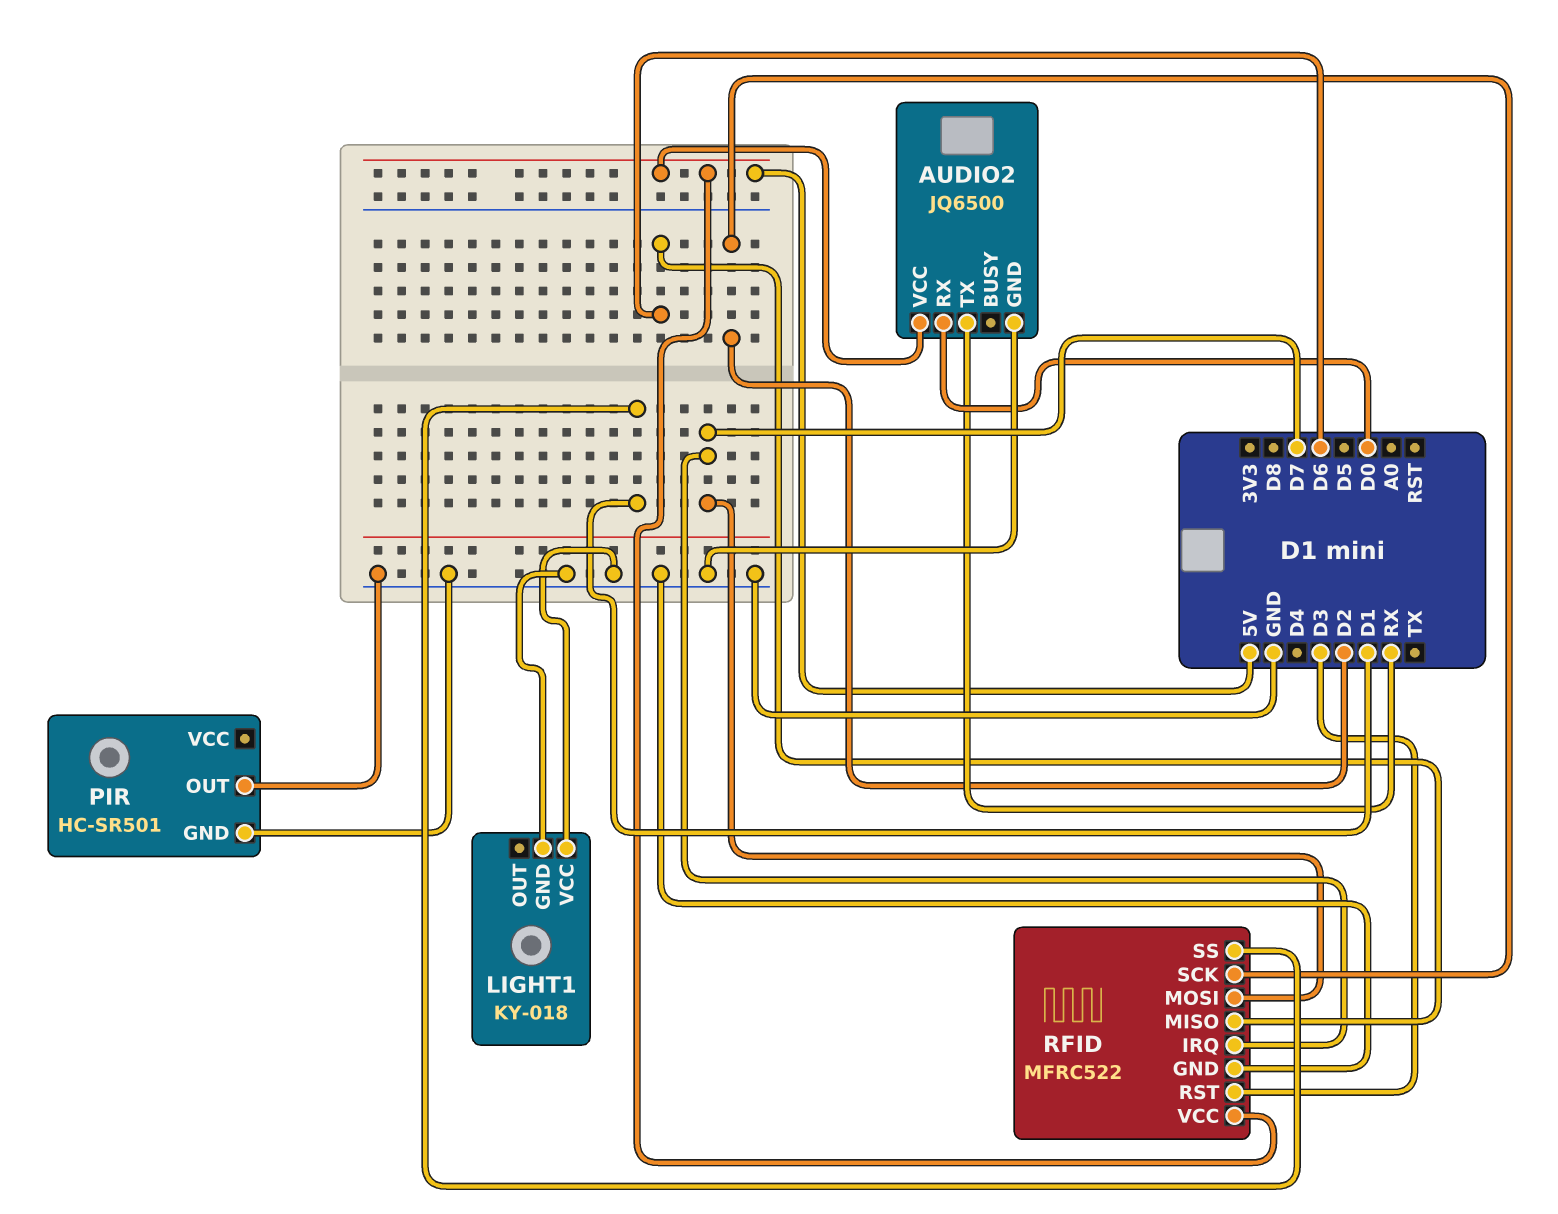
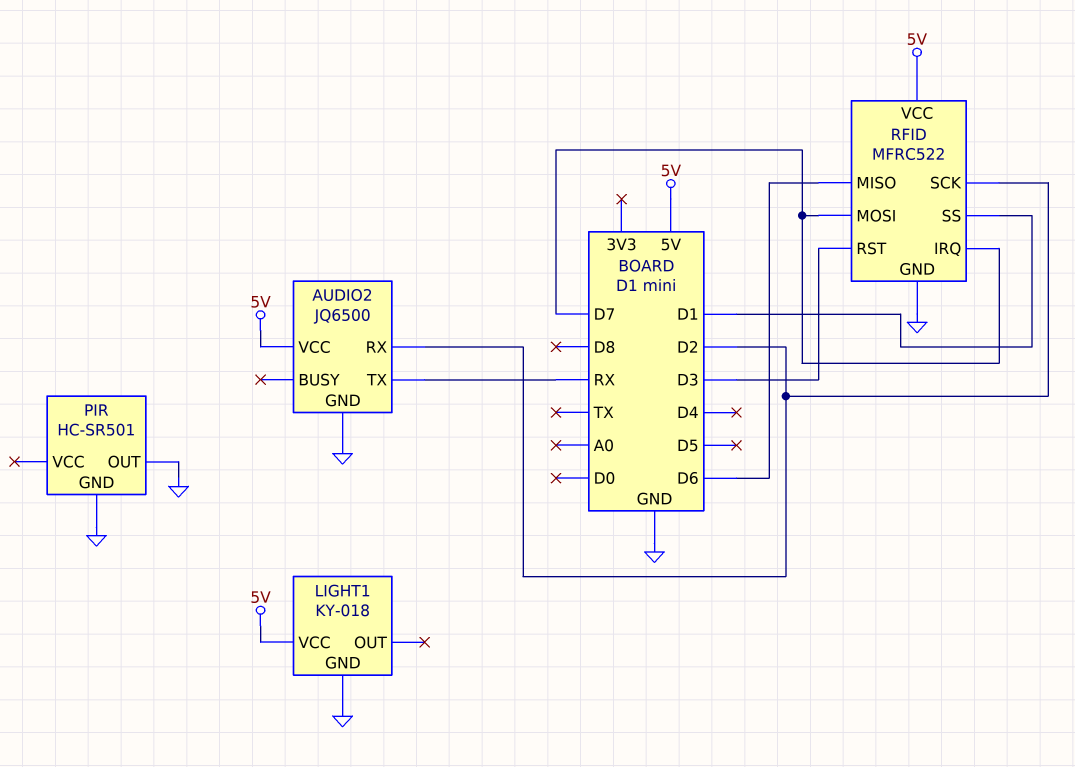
AUDIO2 pin RX: D0 -> D2
LIGHT1 pin VCC: GND -> 5V

